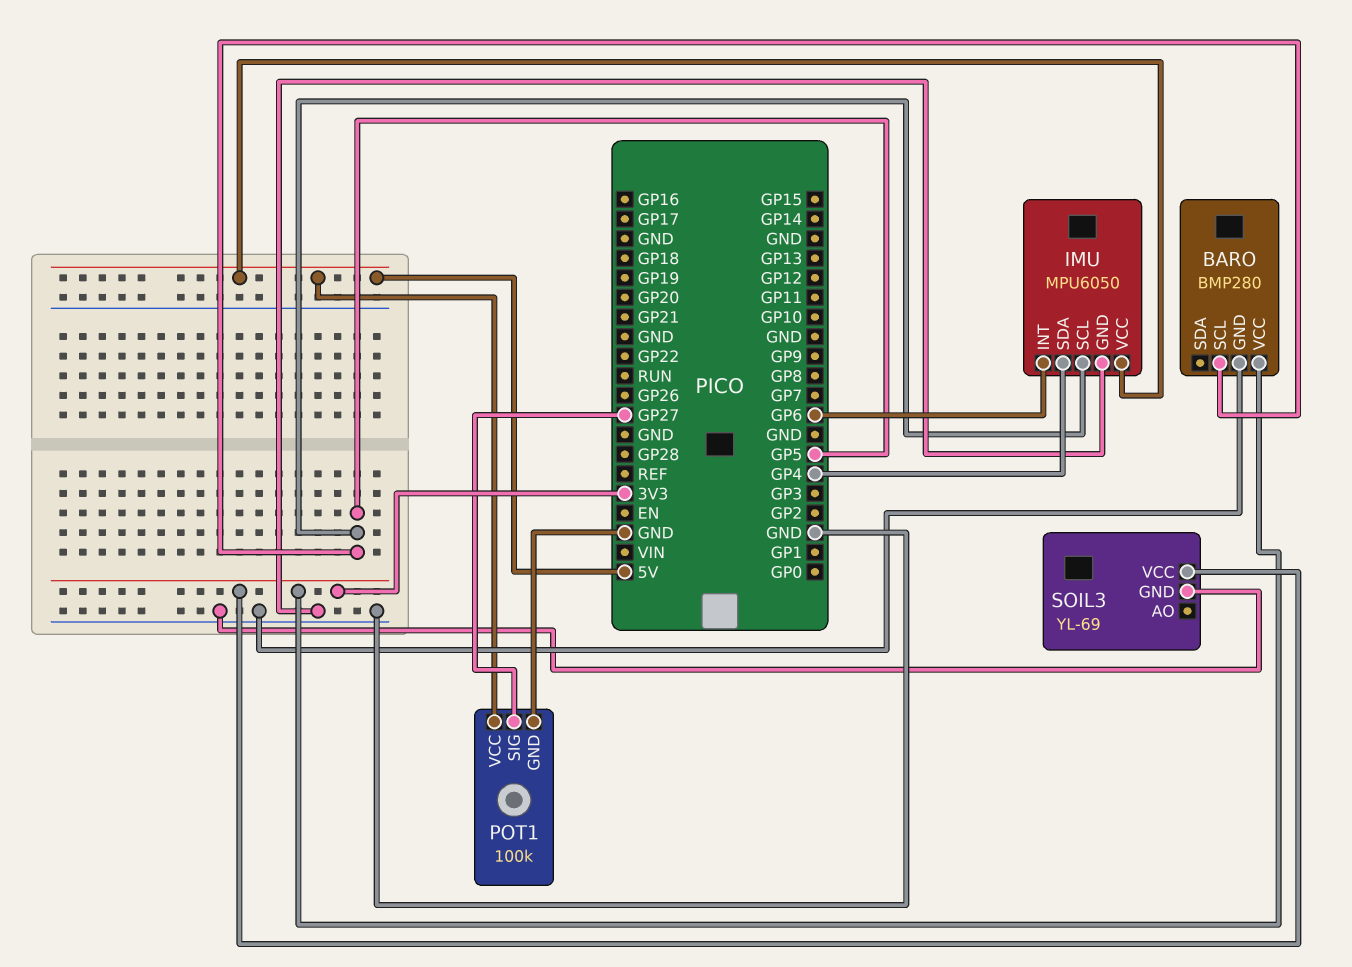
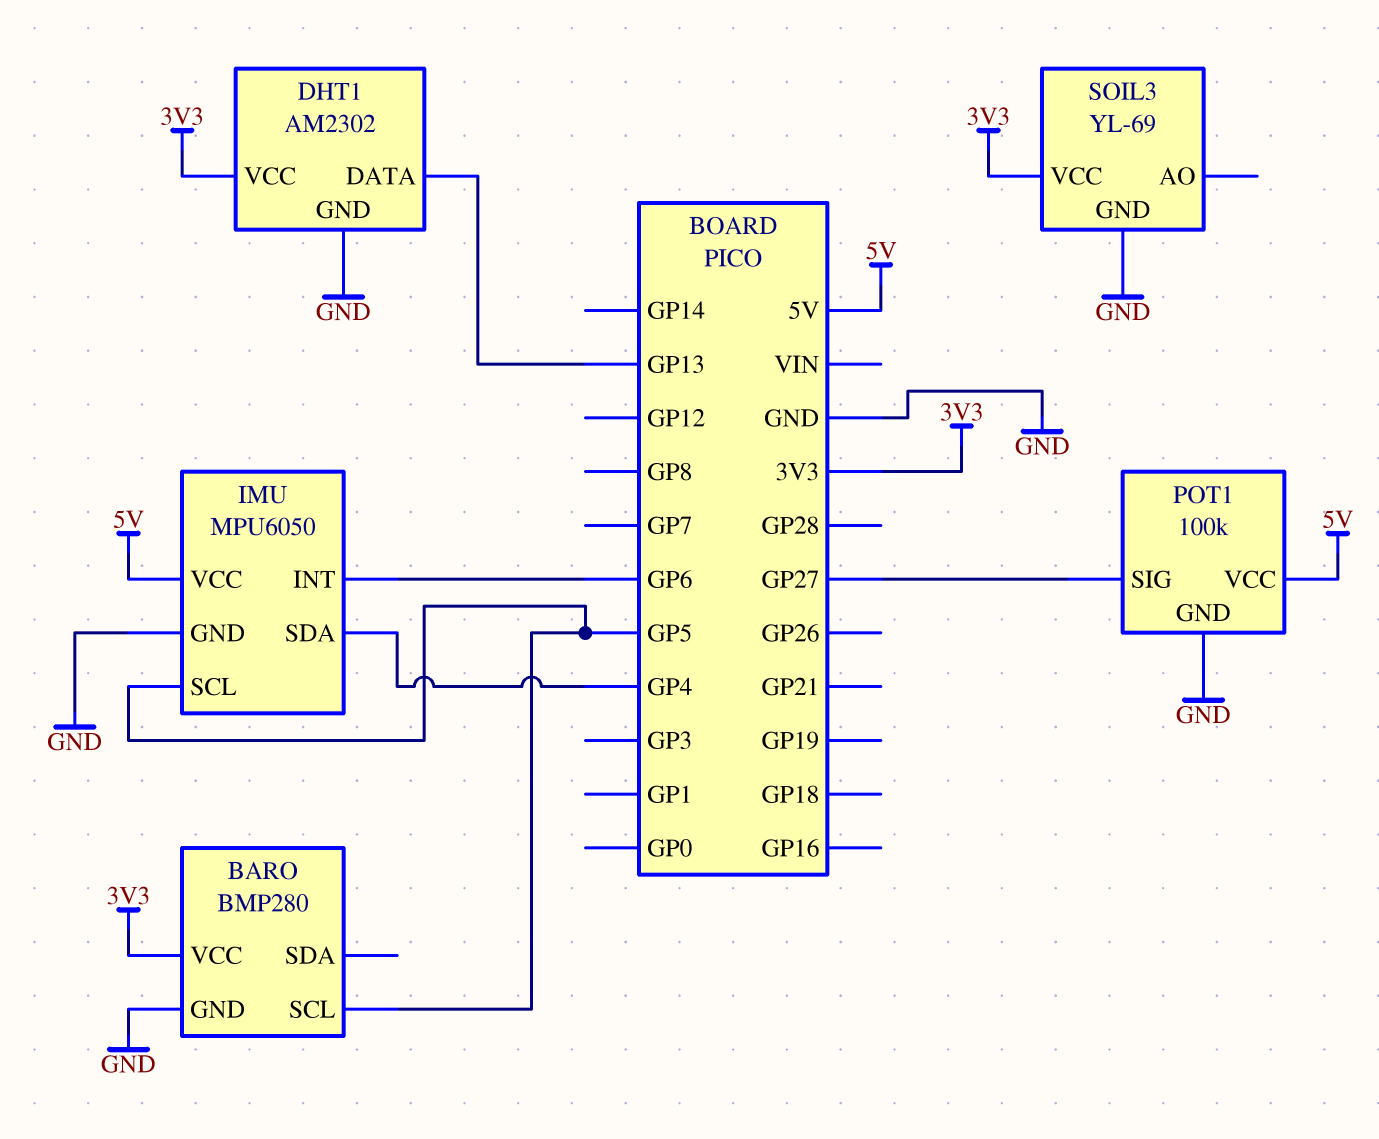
DHT1: none -> AM2302
DHT1 pin DATA: none -> GP13
DHT1 pin GND: none -> GND
DHT1 pin VCC: none -> 3V3

